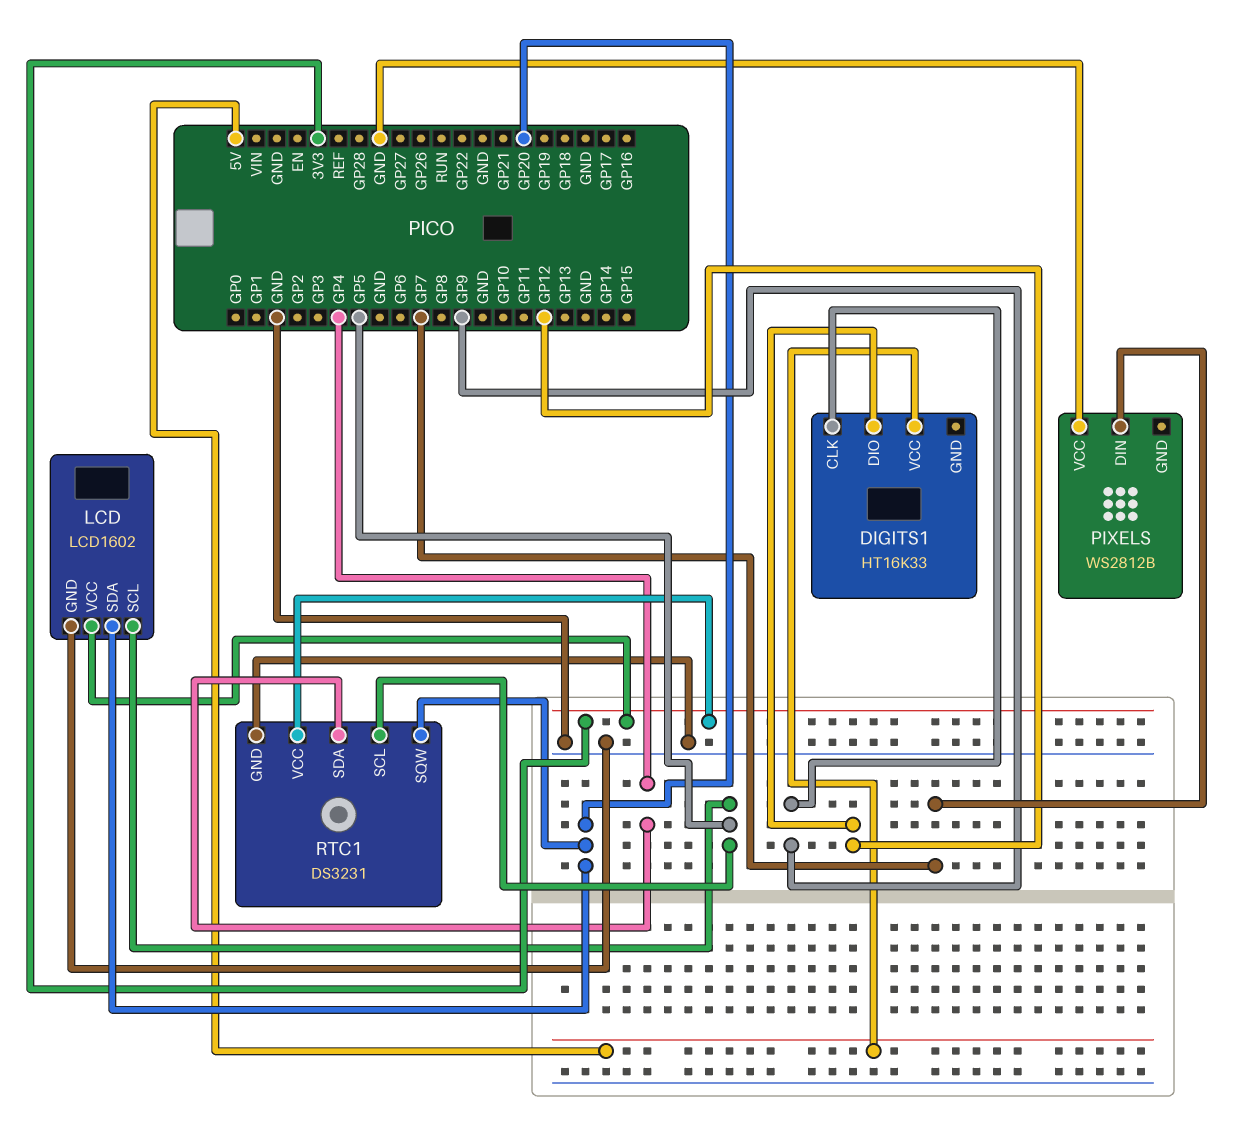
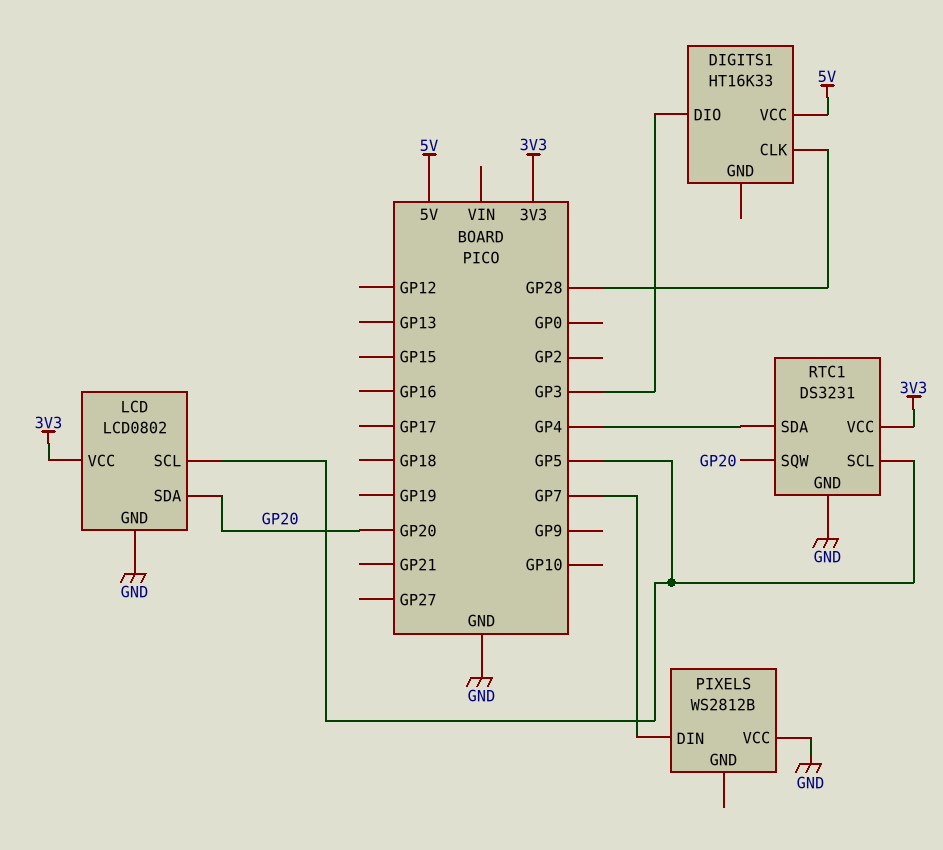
DIGITS1 pin CLK: GP9 -> GP28
DIGITS1 pin DIO: GP12 -> GP3
LCD: LCD1602 -> LCD0802

